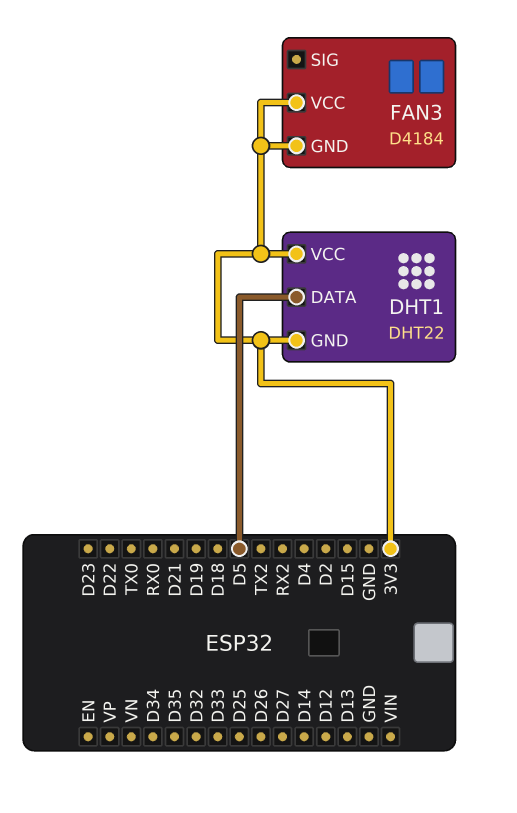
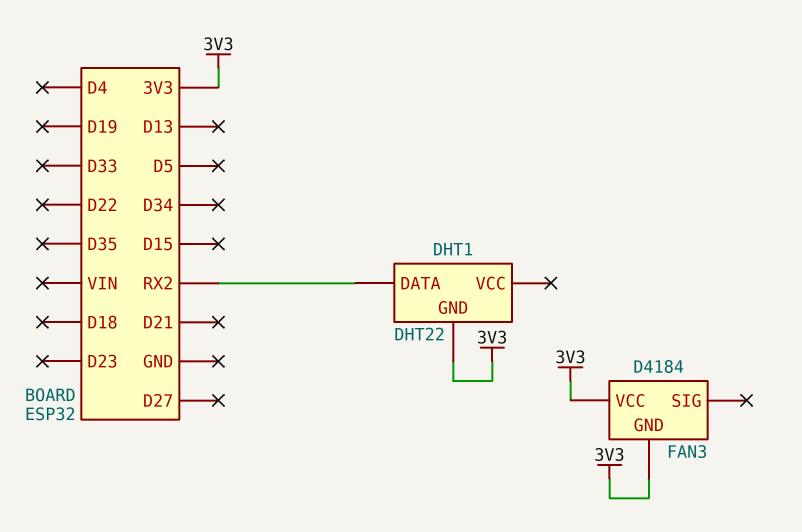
DHT1 pin DATA: D5 -> RX2
DHT1 pin VCC: 3V3 -> none

